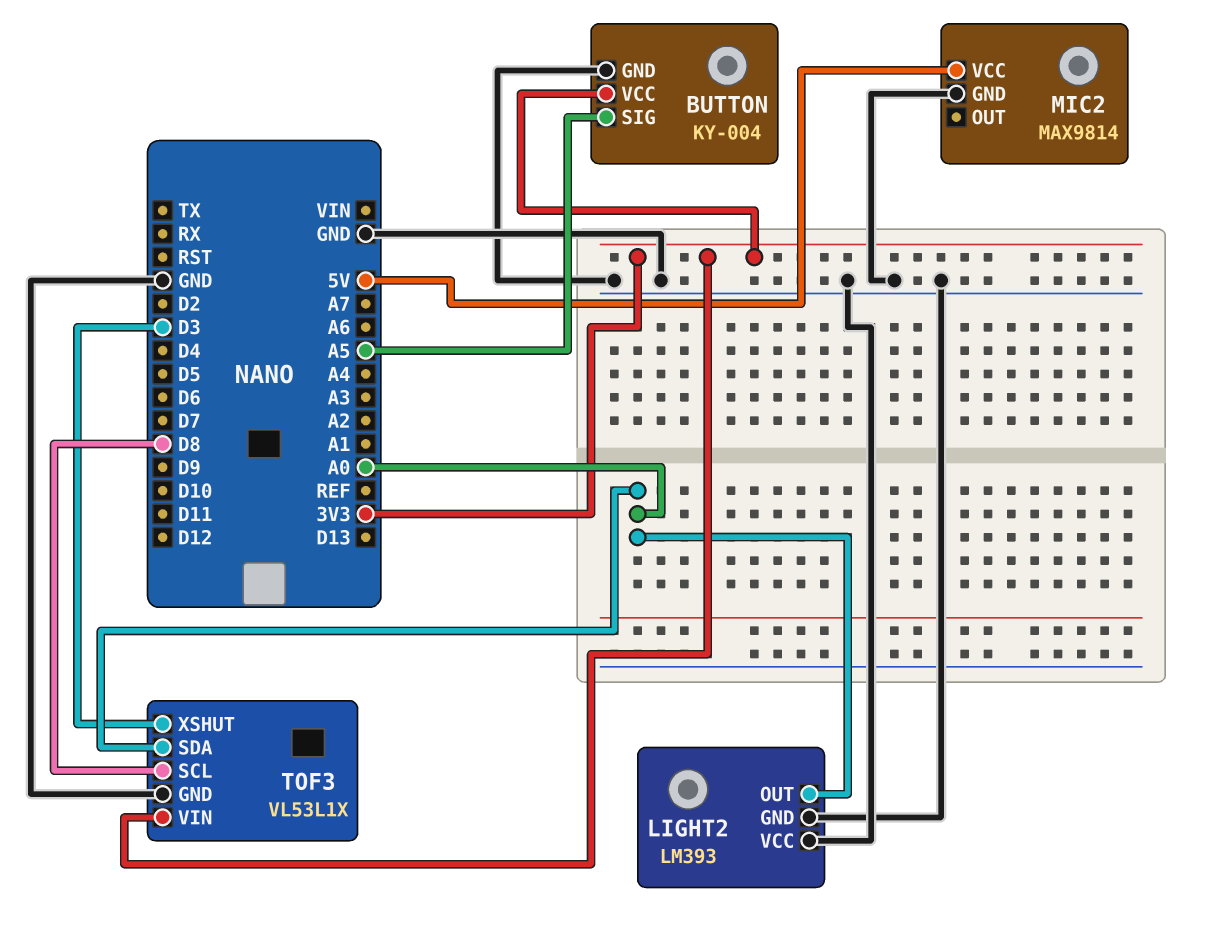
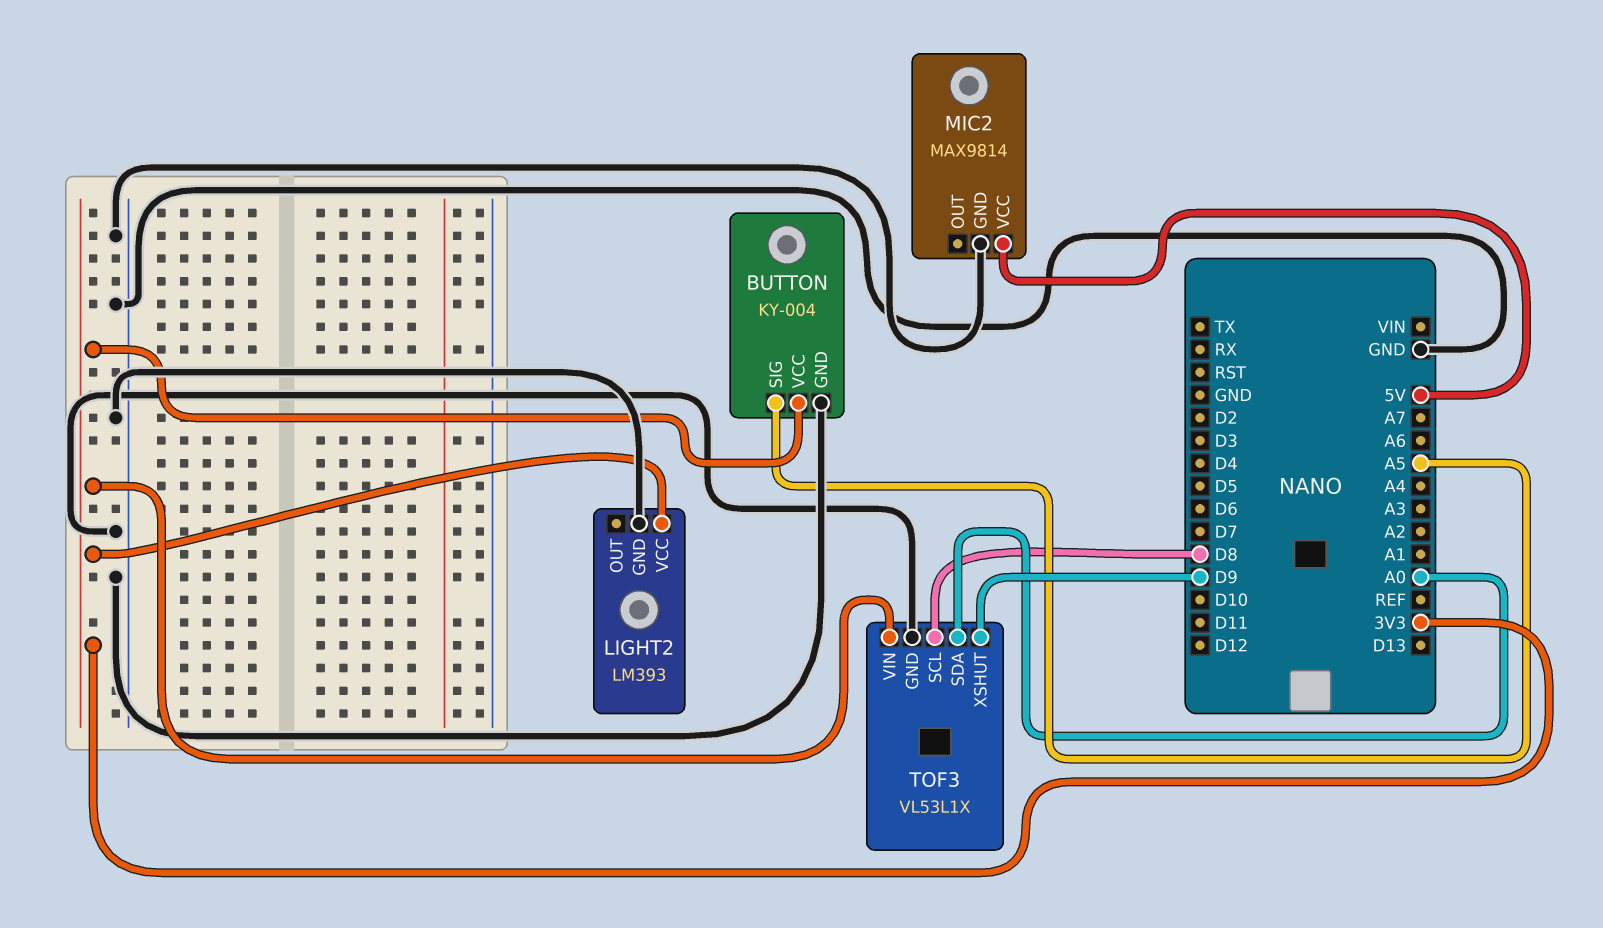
LIGHT2 pin OUT: A0 -> none
LIGHT2 pin VCC: GND -> 3V3
TOF3 pin XSHUT: D3 -> D9

